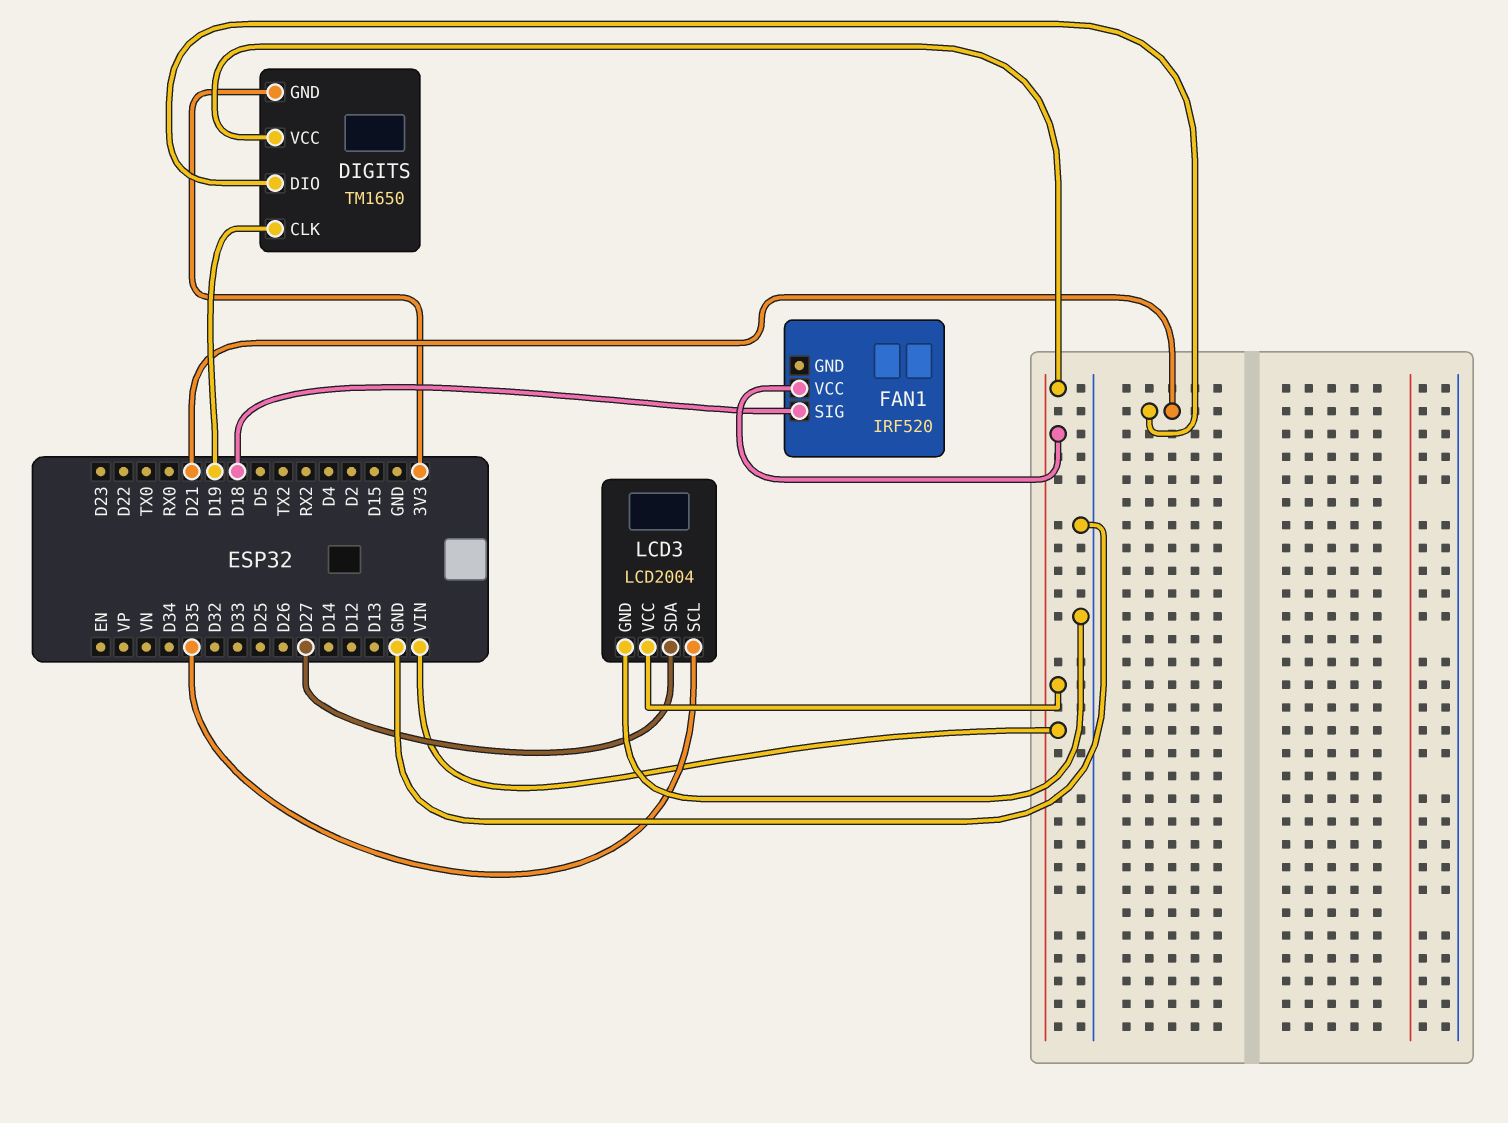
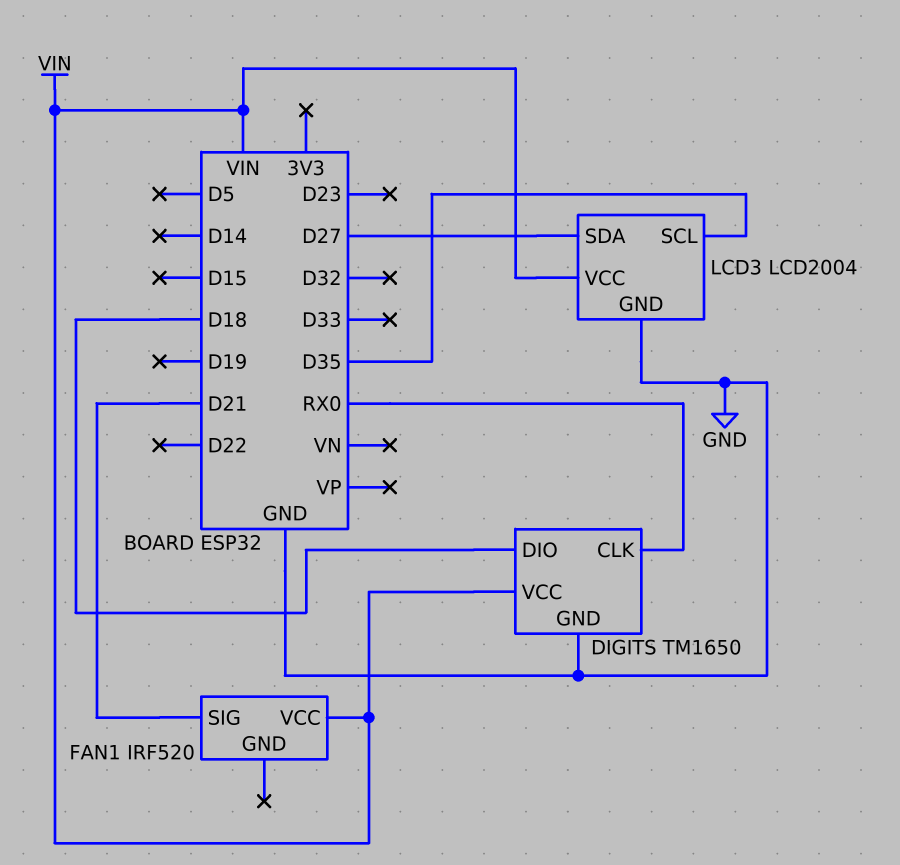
DIGITS pin CLK: D19 -> RX0
DIGITS pin DIO: D21 -> D18
DIGITS pin GND: 3V3 -> GND
FAN1 pin SIG: D18 -> D21

